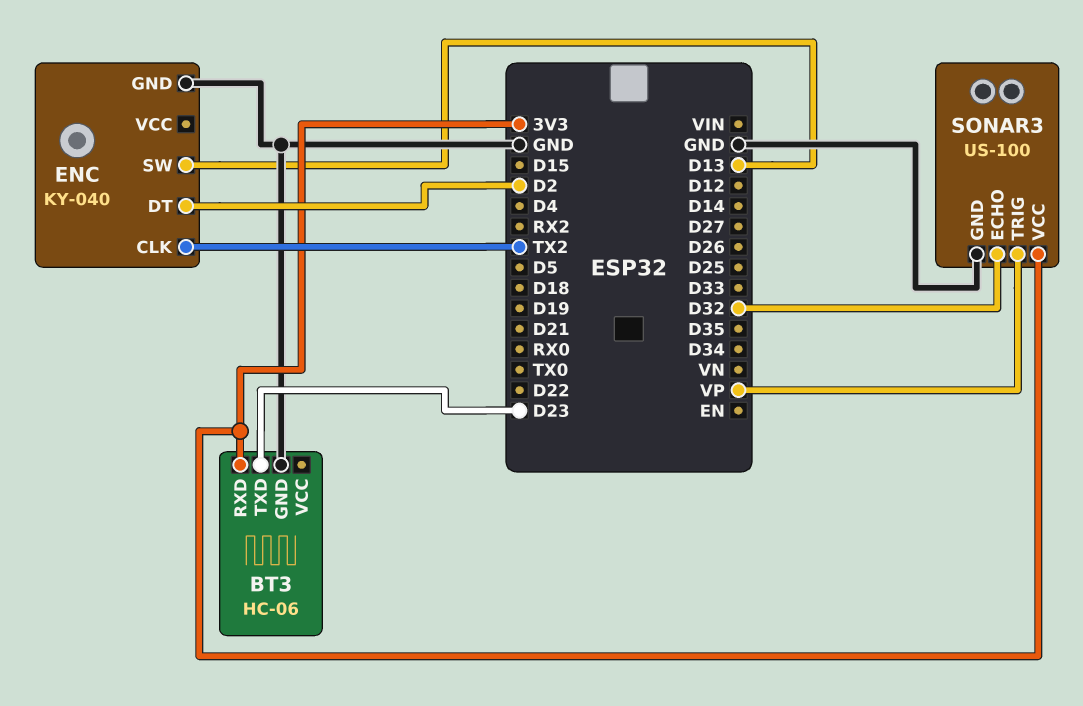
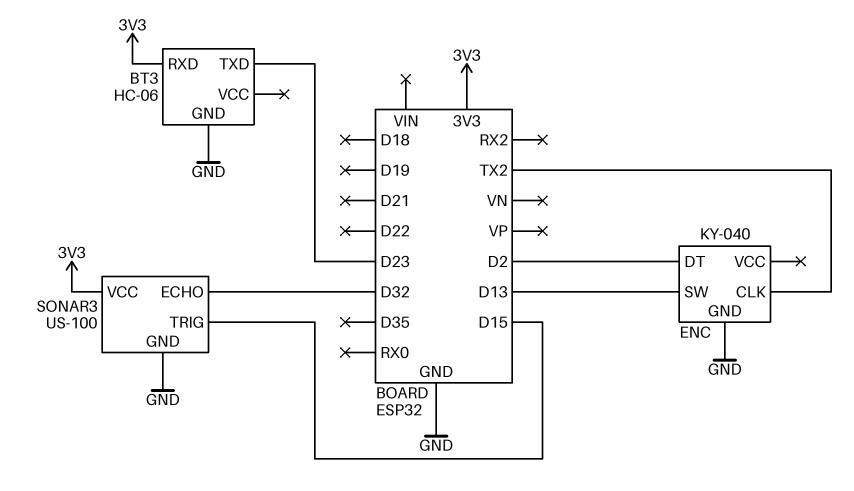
SONAR3 pin TRIG: VP -> D15

